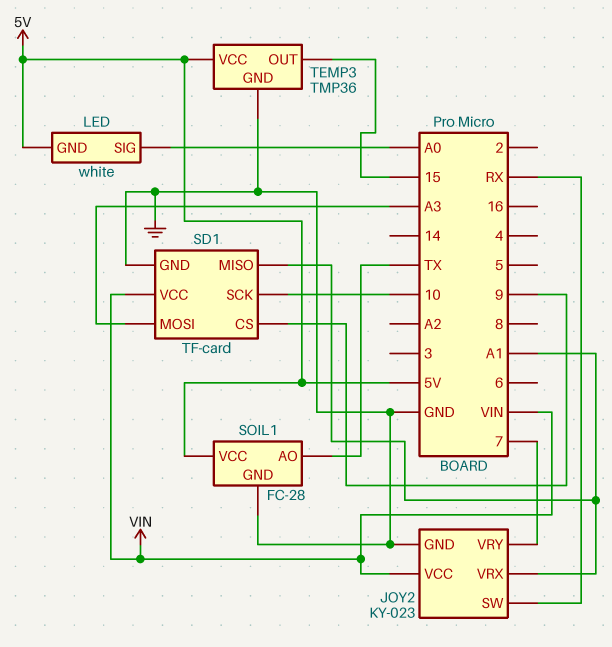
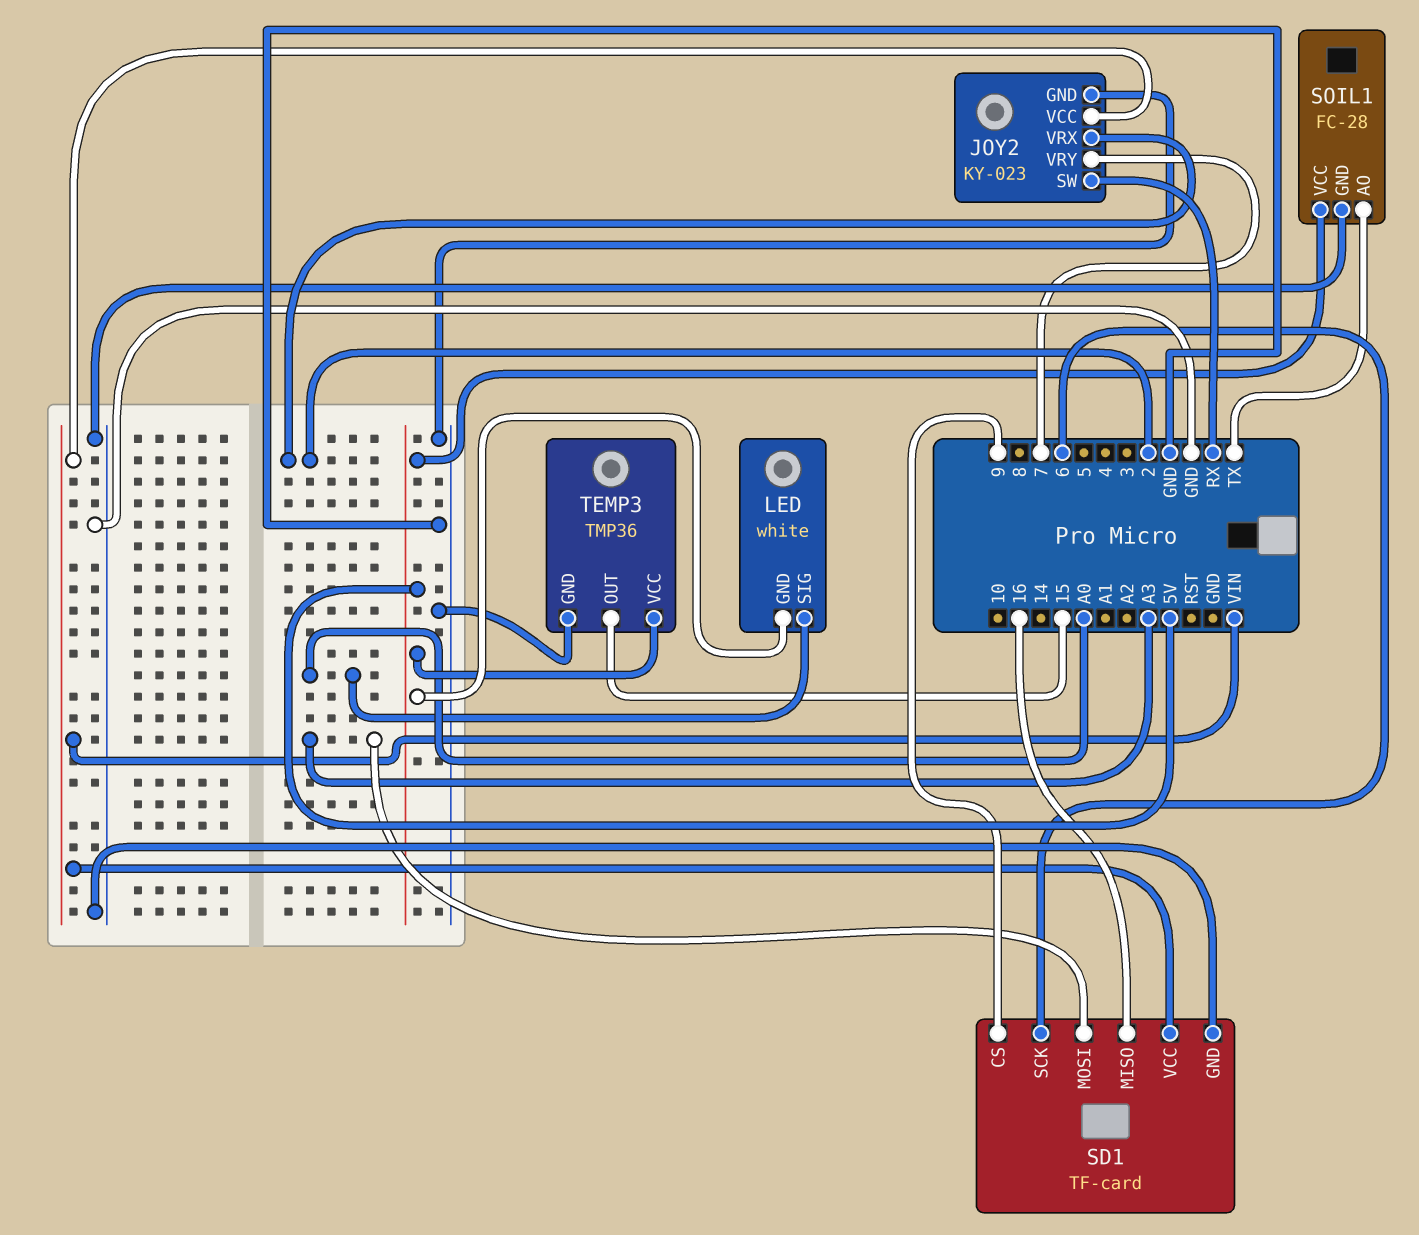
JOY2 pin VRX: A1 -> 2
SD1 pin MISO: A1 -> 16
SD1 pin SCK: 10 -> 6

